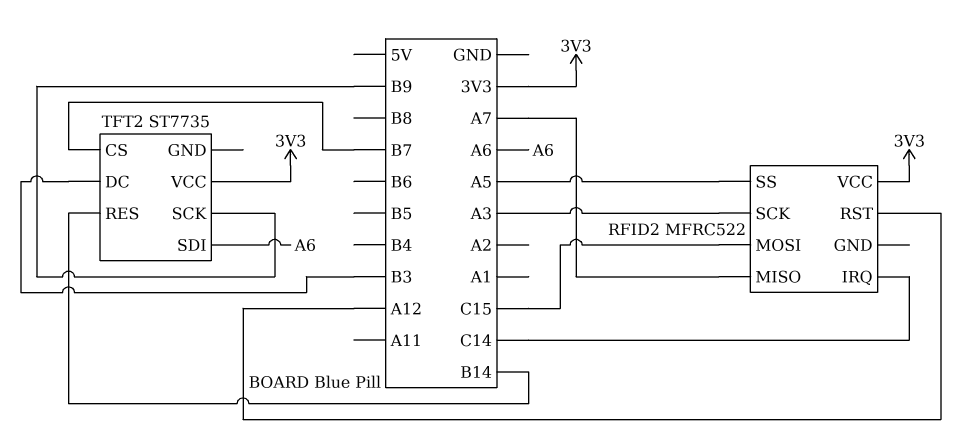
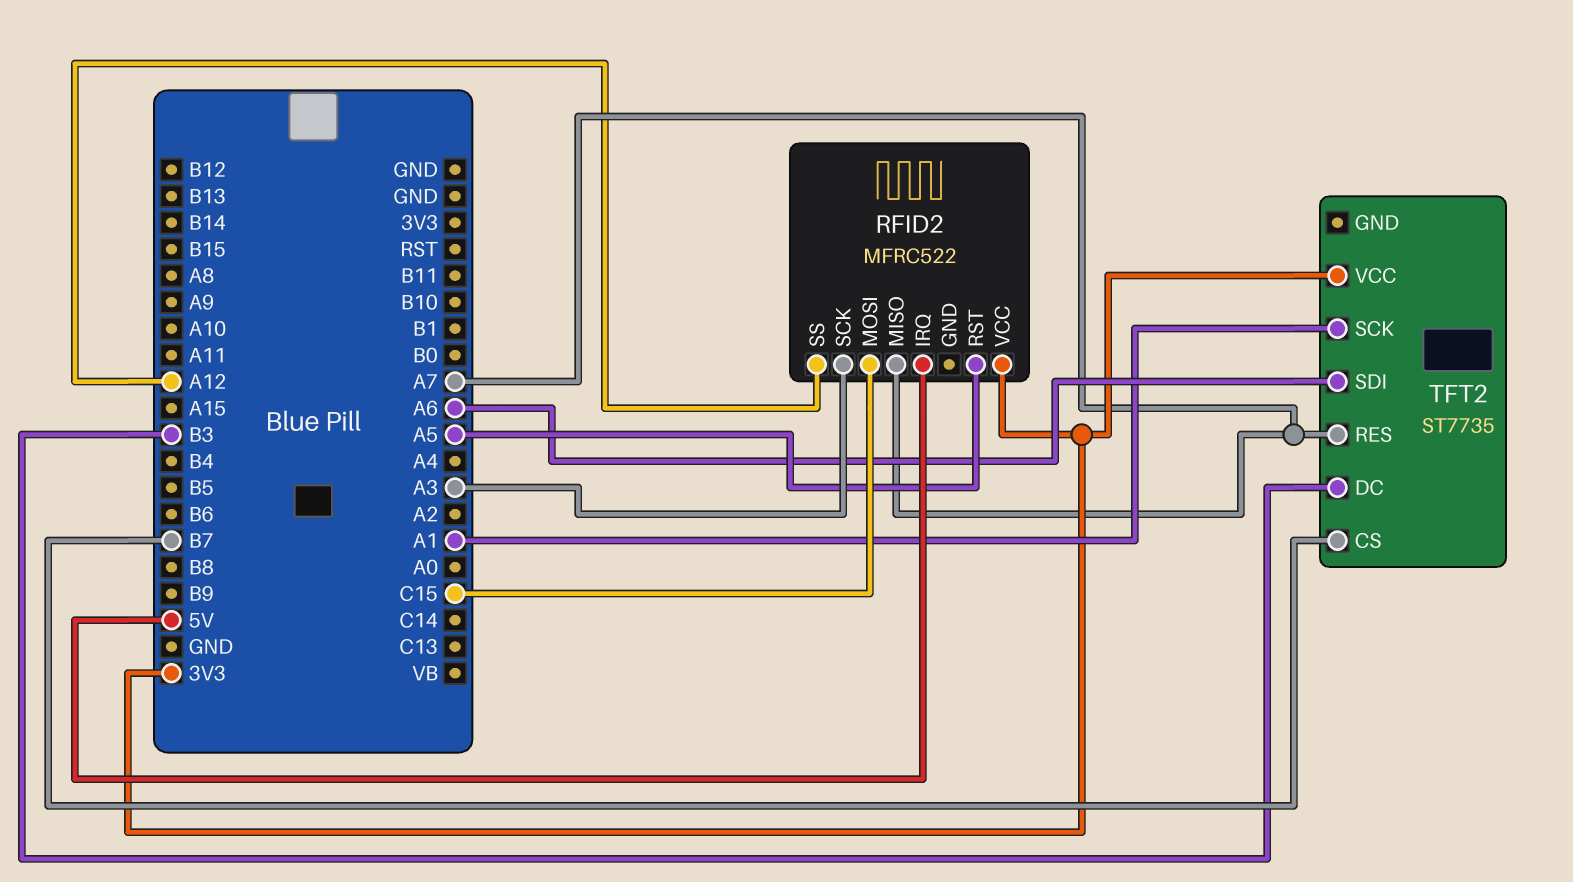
RFID2 pin IRQ: C14 -> 5V
RFID2 pin RST: A12 -> A5
RFID2 pin SS: A5 -> A12
TFT2 pin RES: B14 -> A7
TFT2 pin SCK: B9 -> A1

